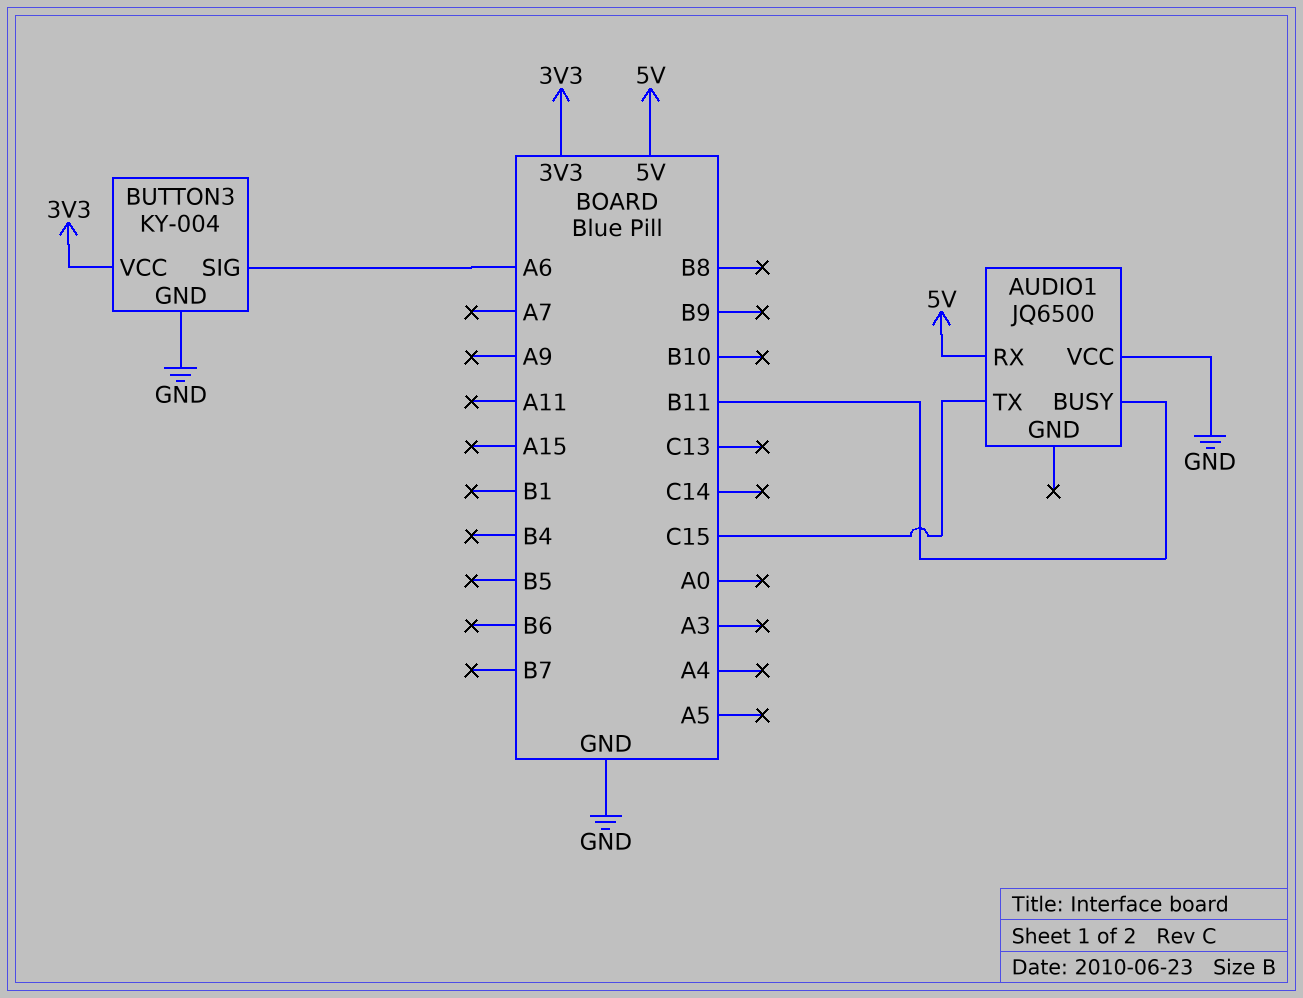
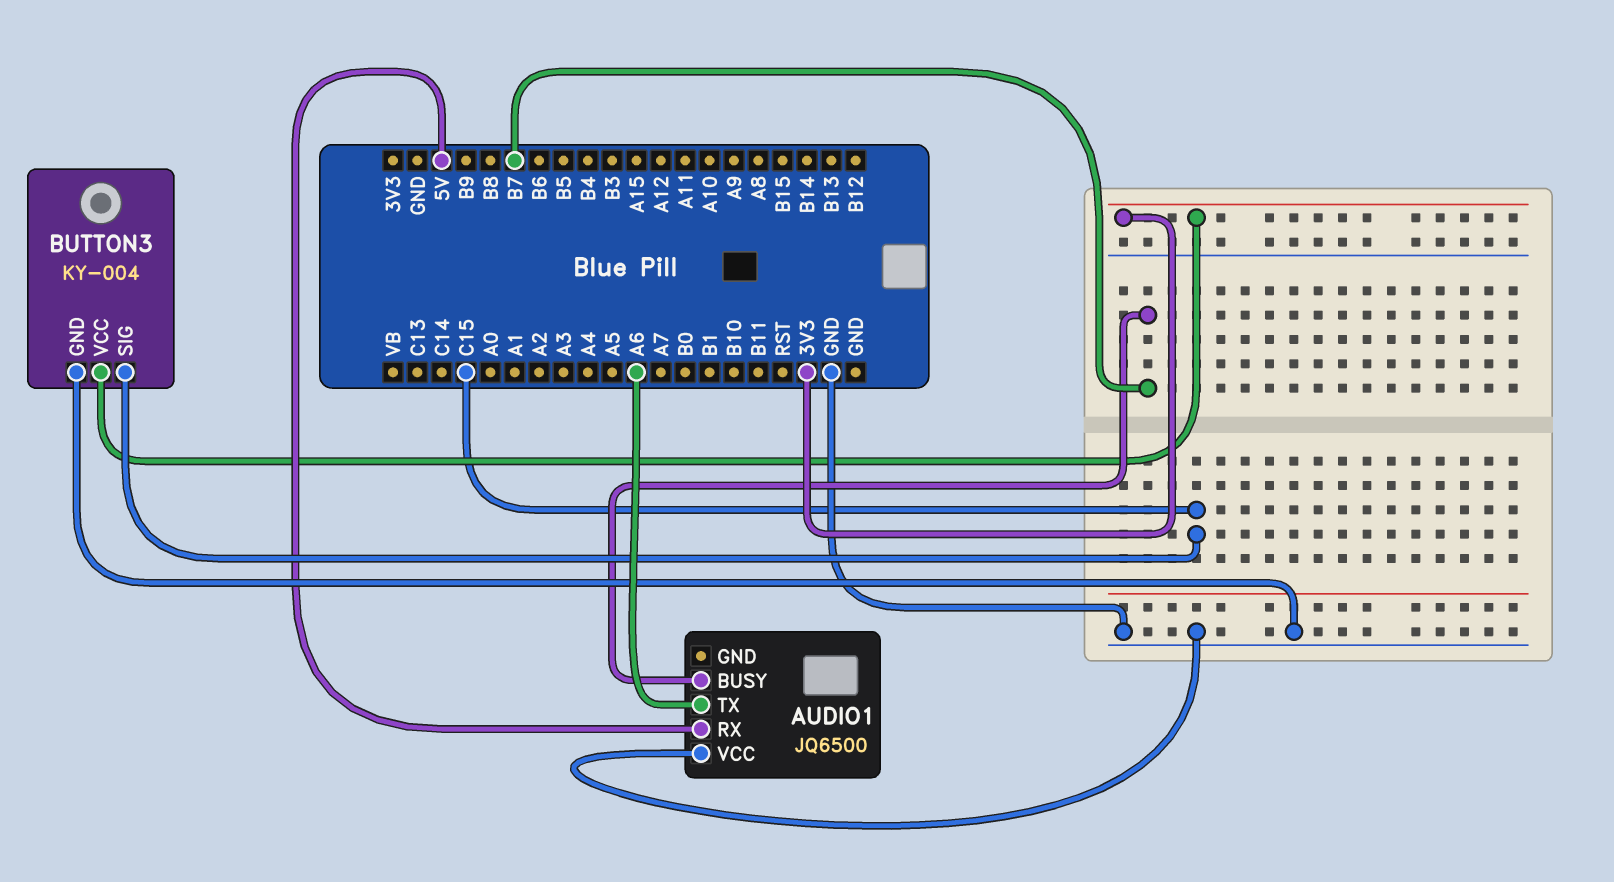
AUDIO1 pin BUSY: B11 -> B7
AUDIO1 pin TX: C15 -> A6
BUTTON3 pin SIG: A6 -> C15

